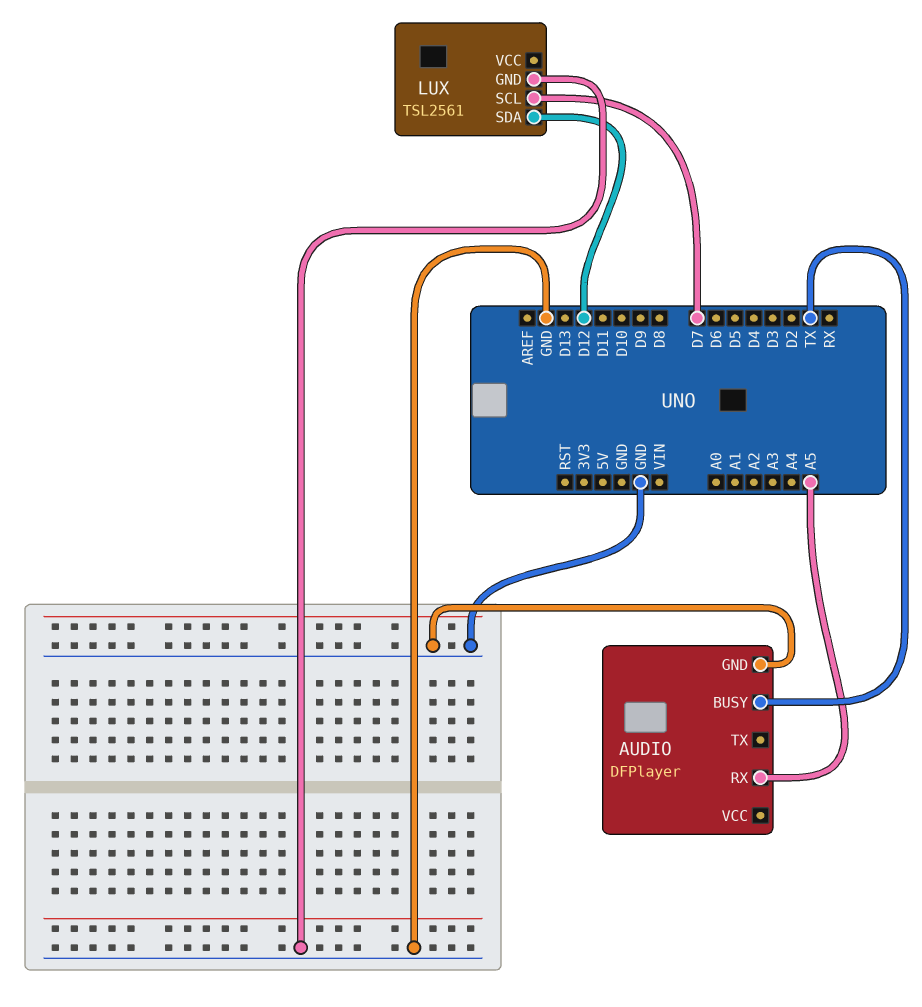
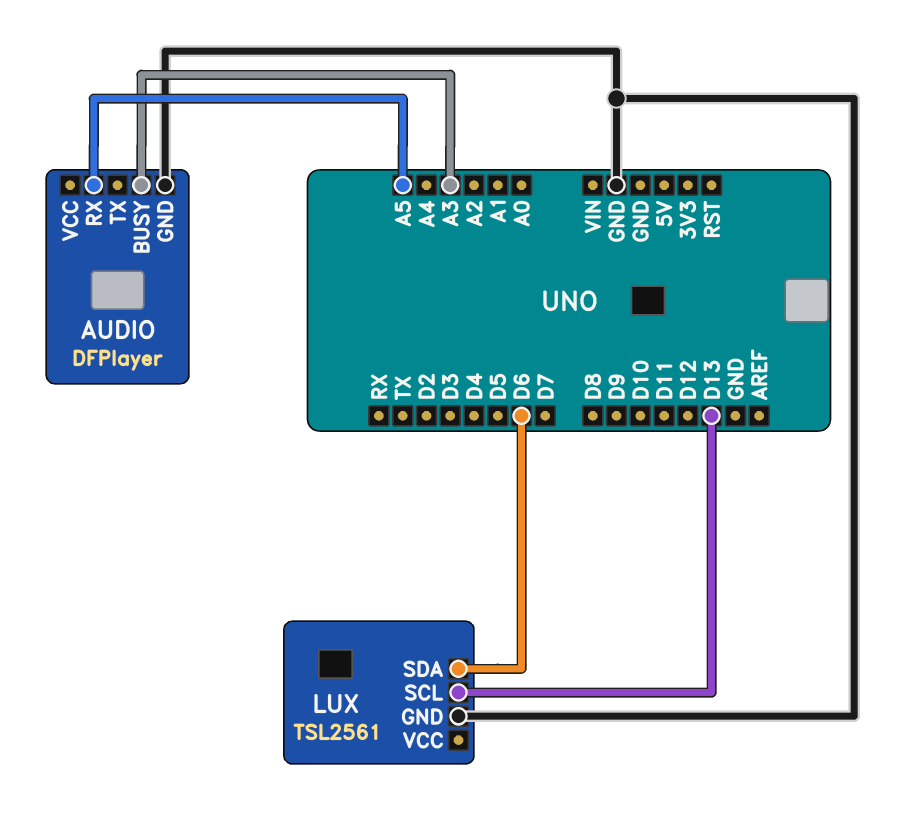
AUDIO pin BUSY: TX -> A3
LUX pin SCL: D7 -> D13
LUX pin SDA: D12 -> D6

